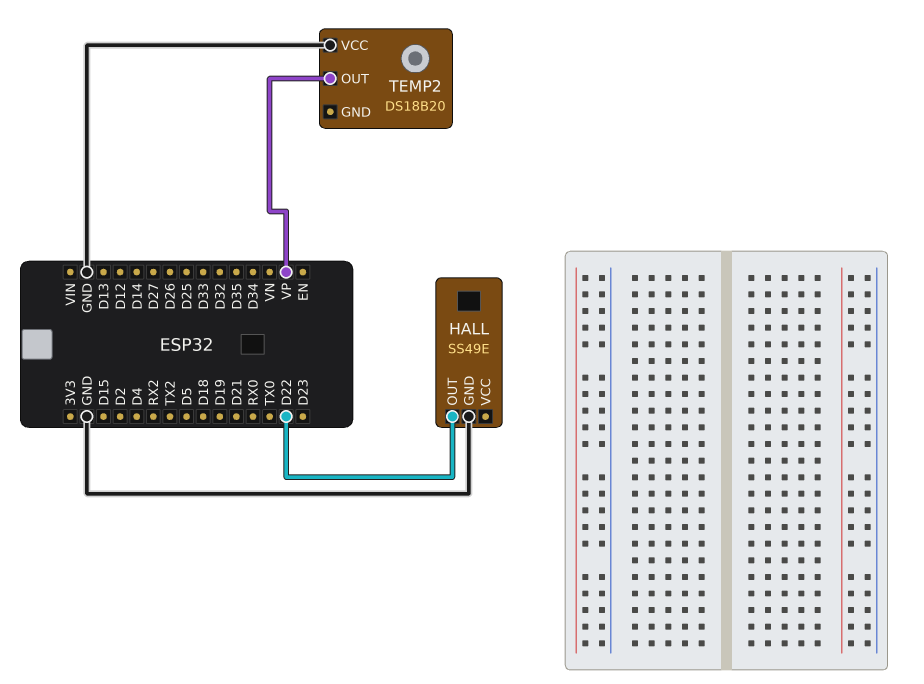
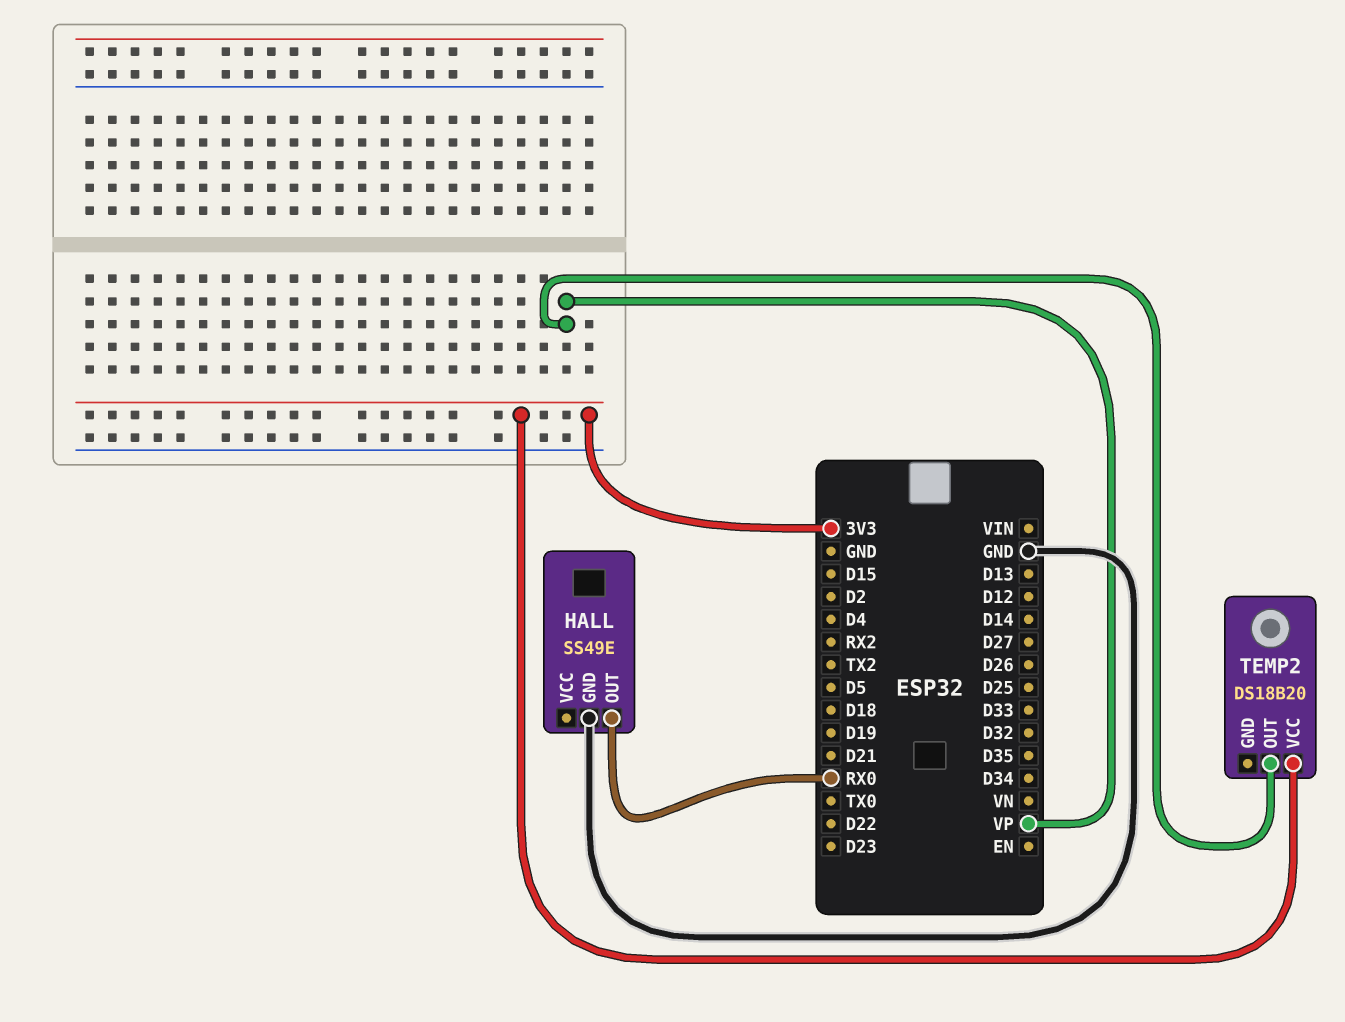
HALL pin OUT: D22 -> RX0
TEMP2 pin VCC: GND -> 3V3

